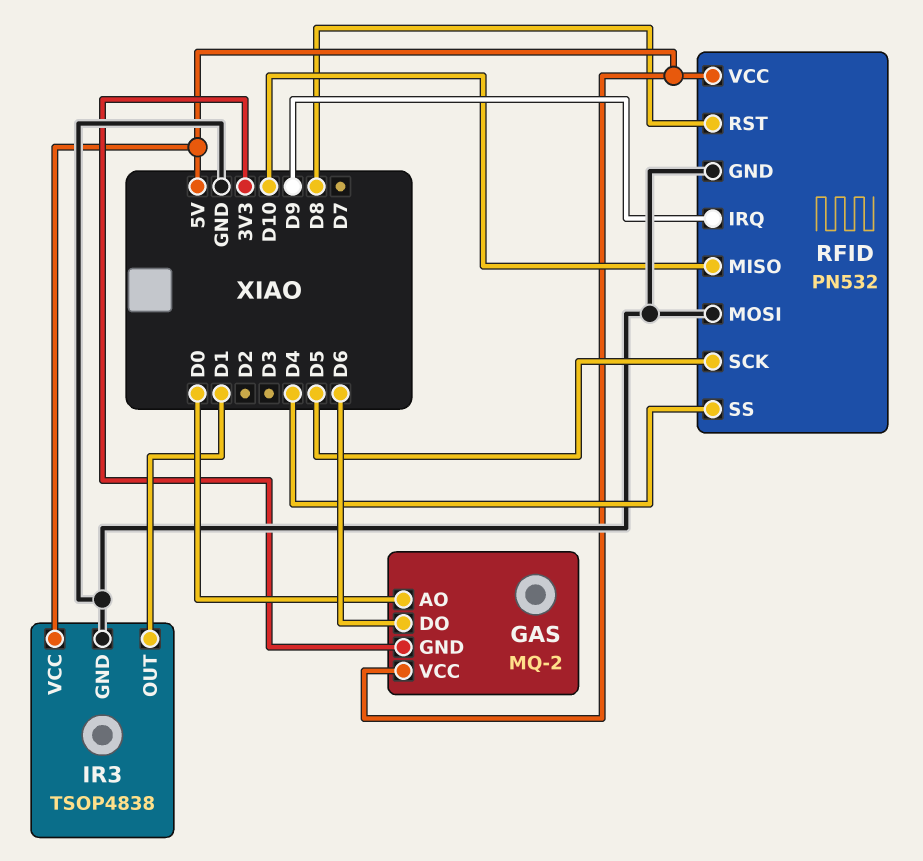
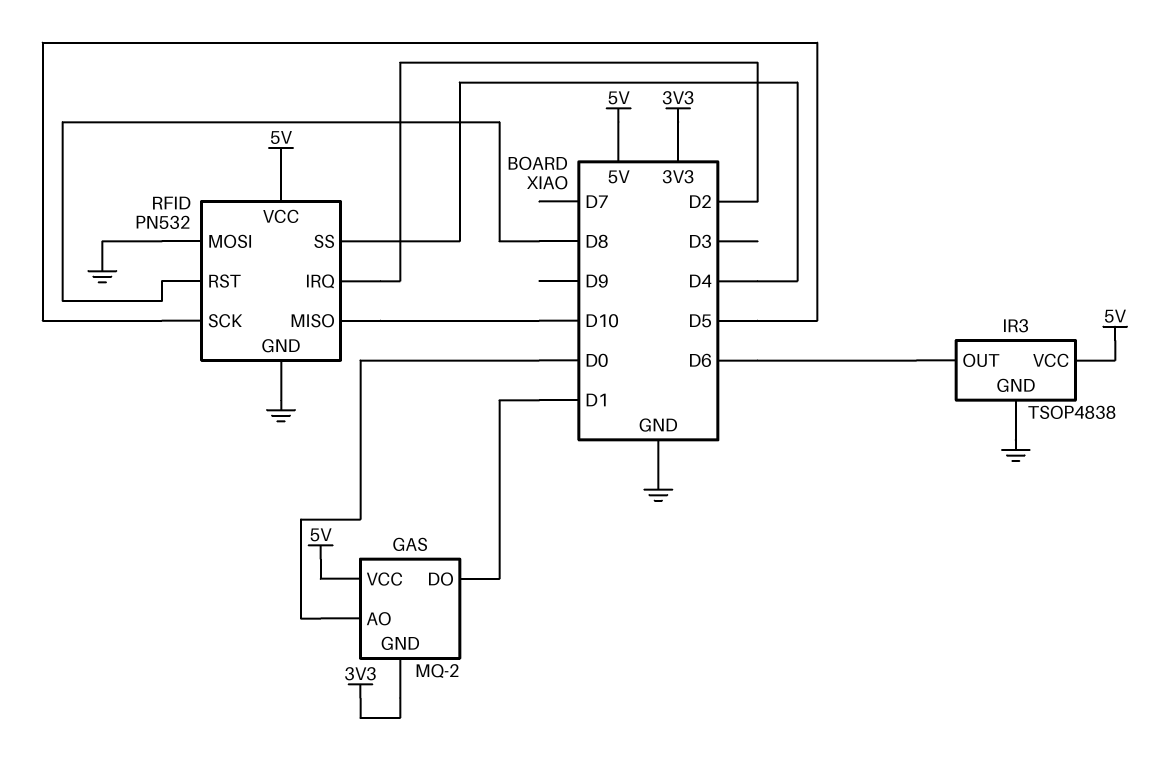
GAS pin DO: D6 -> D1
IR3 pin OUT: D1 -> D6
RFID pin IRQ: D9 -> D2

